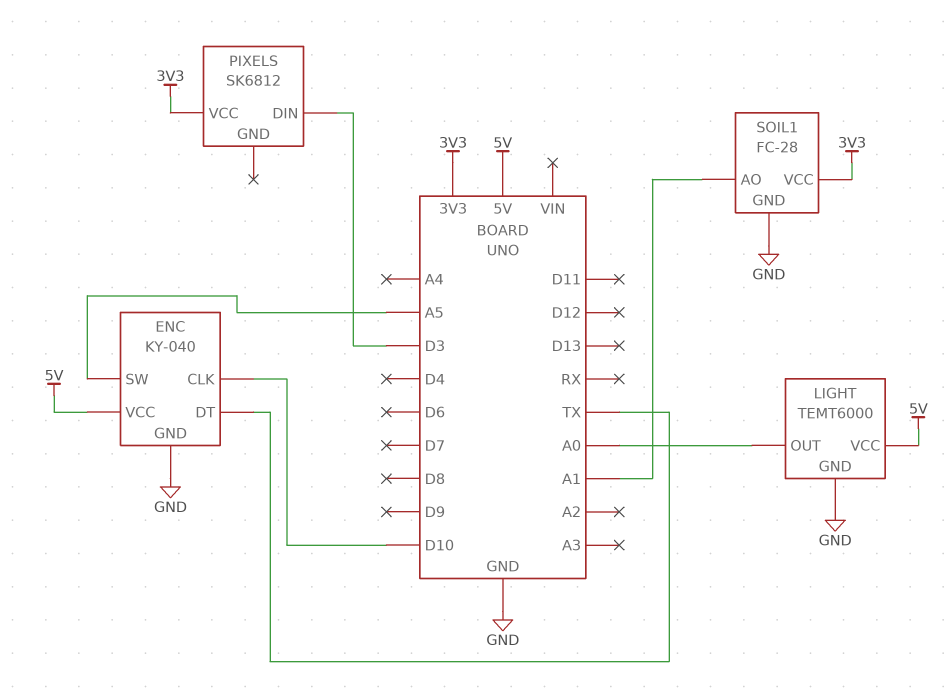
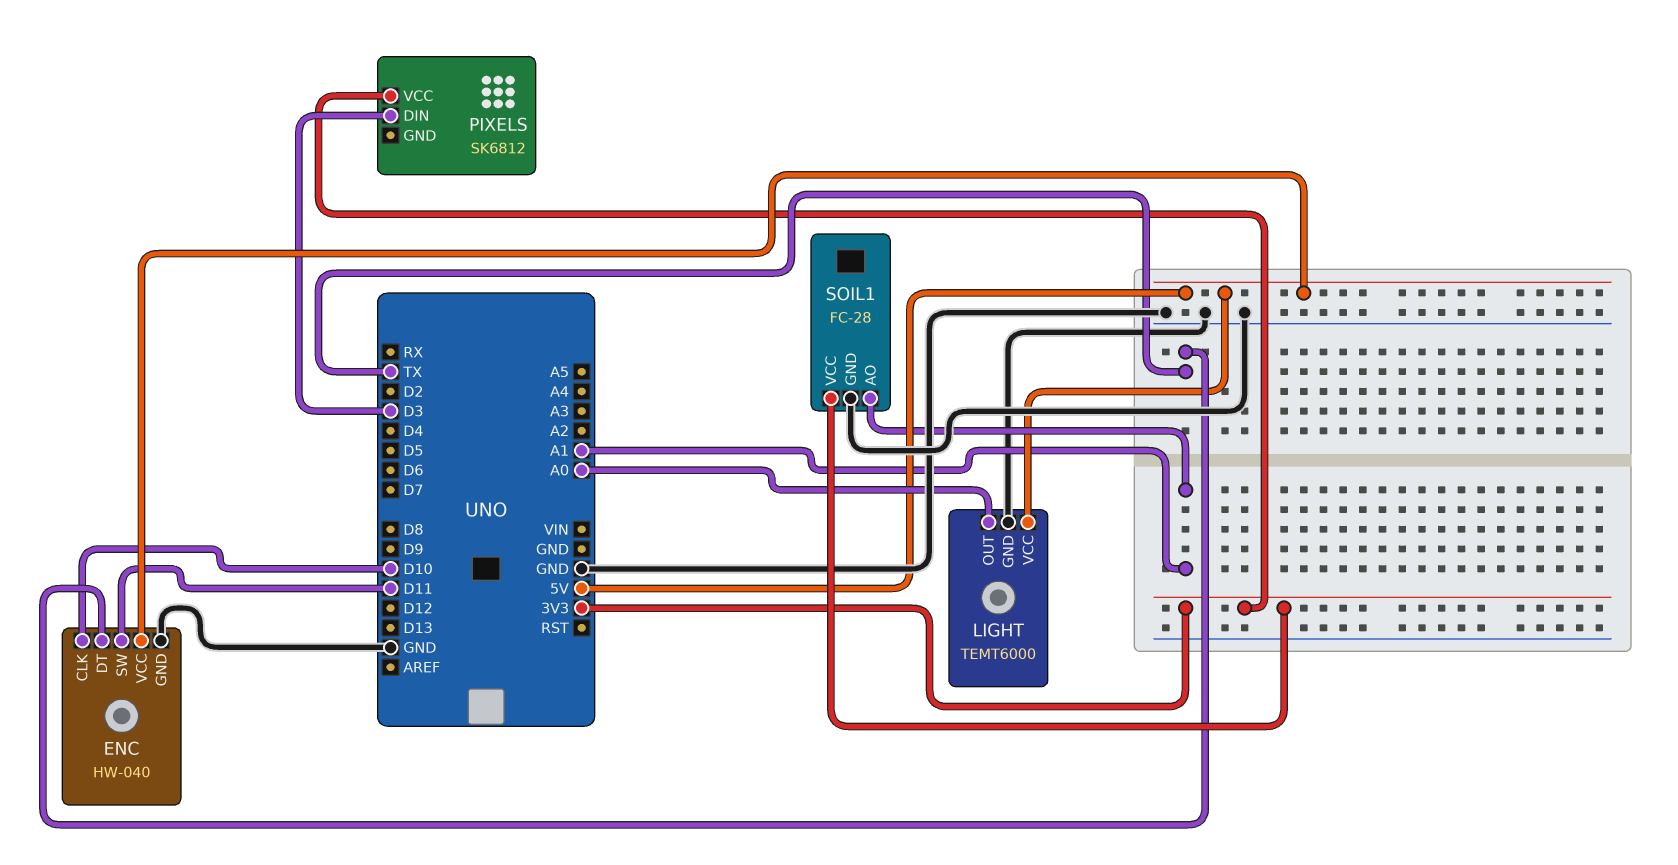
ENC: KY-040 -> HW-040
ENC pin SW: A5 -> D11

